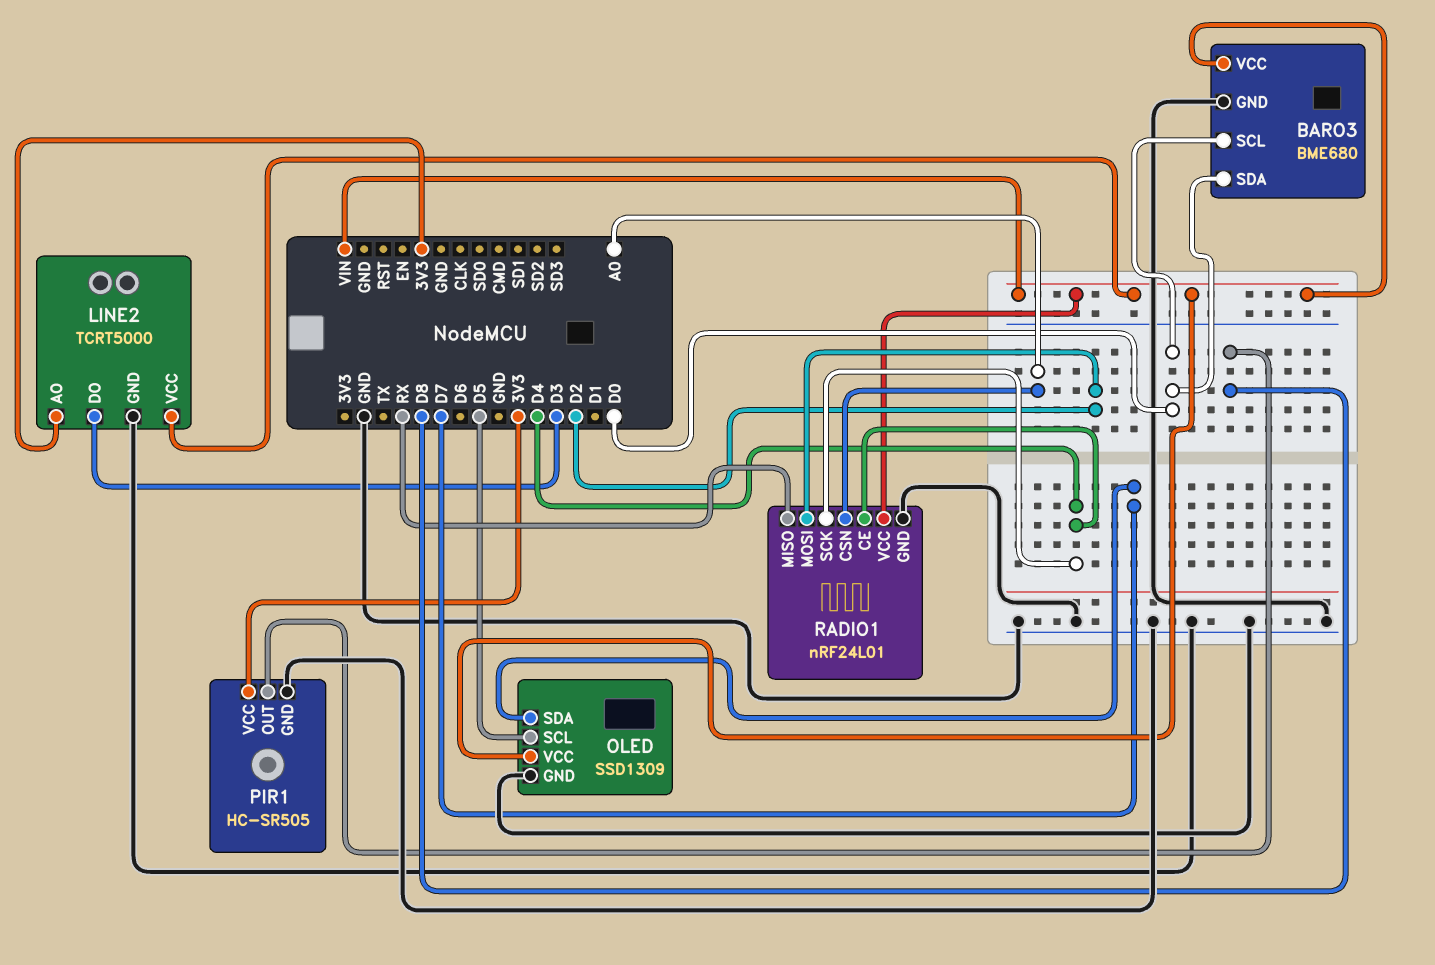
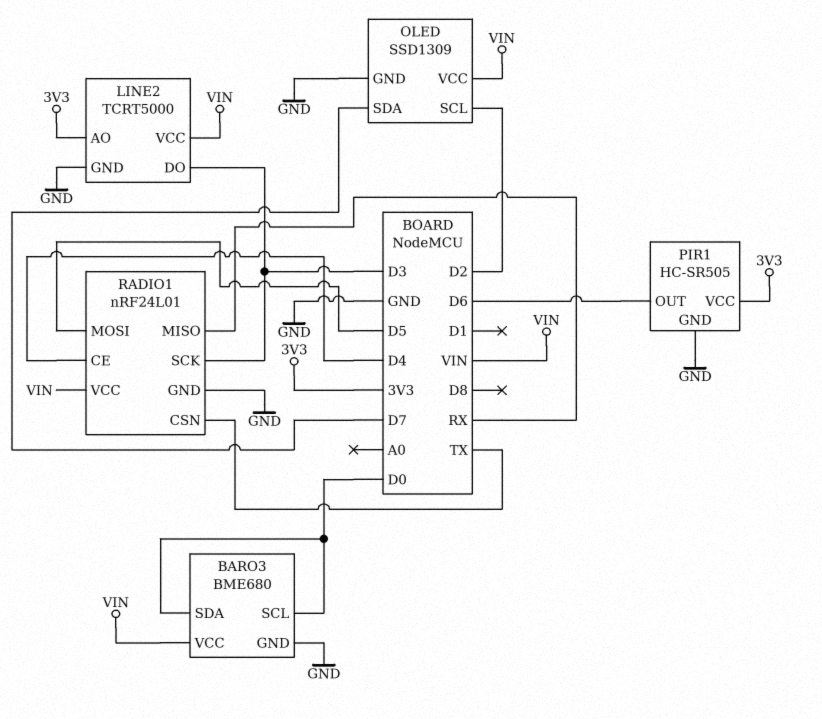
OLED pin SCL: D5 -> D2
PIR1 pin OUT: D8 -> D6
RADIO1 pin CSN: A0 -> TX
RADIO1 pin MOSI: D2 -> D5
RADIO1 pin SCK: D4 -> D3

